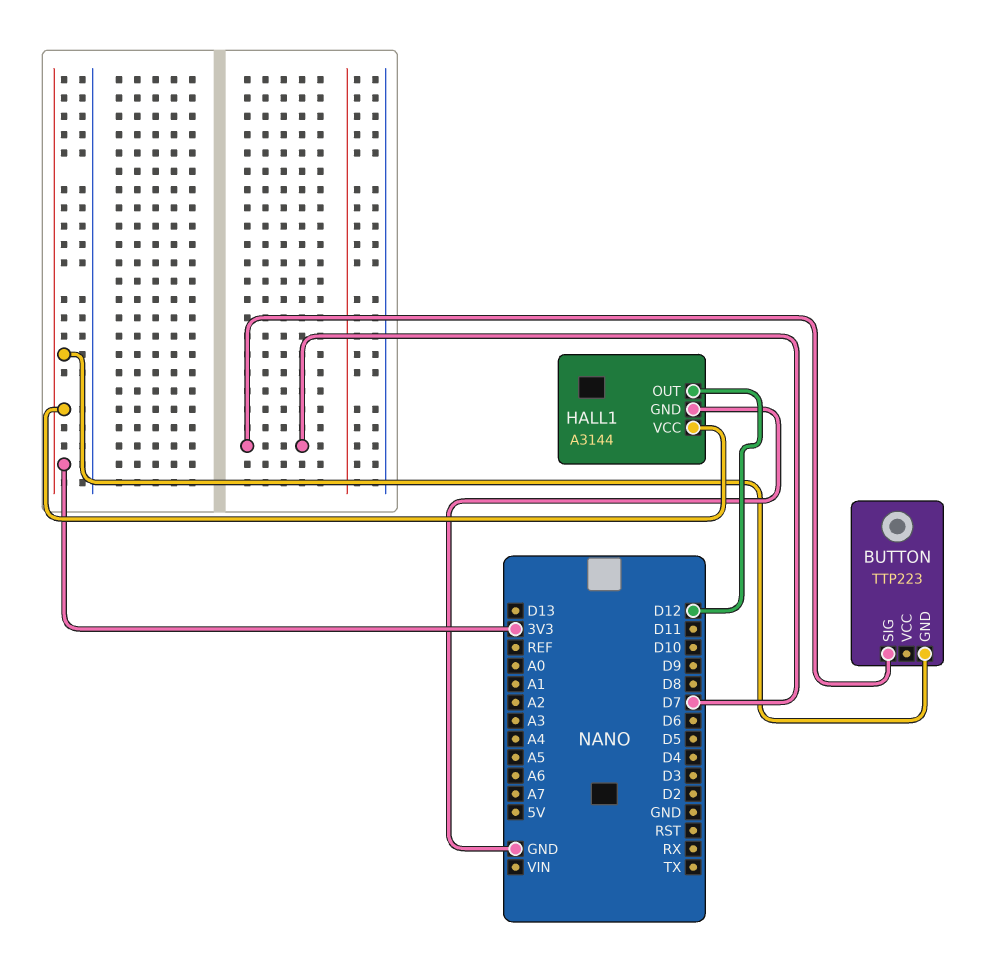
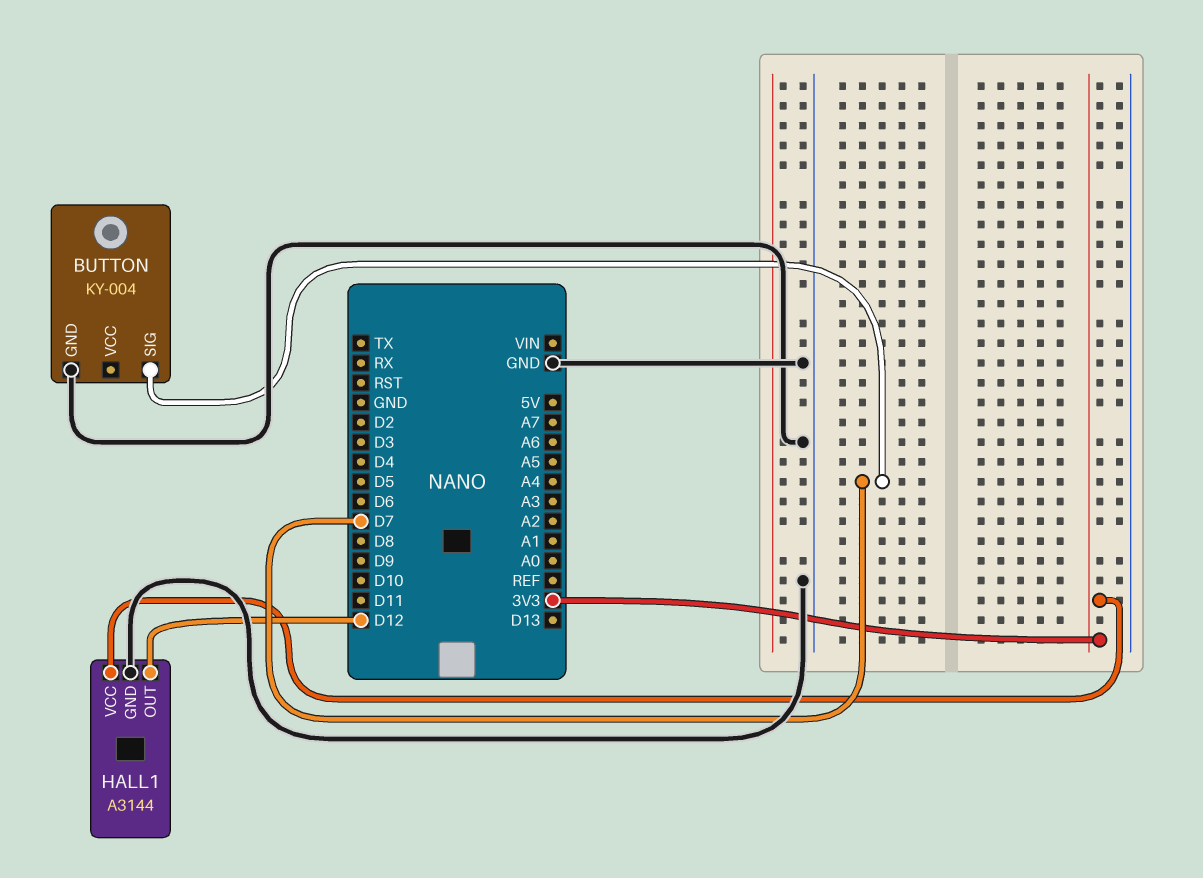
BUTTON: TTP223 -> KY-004
BUTTON pin GND: 3V3 -> GND

